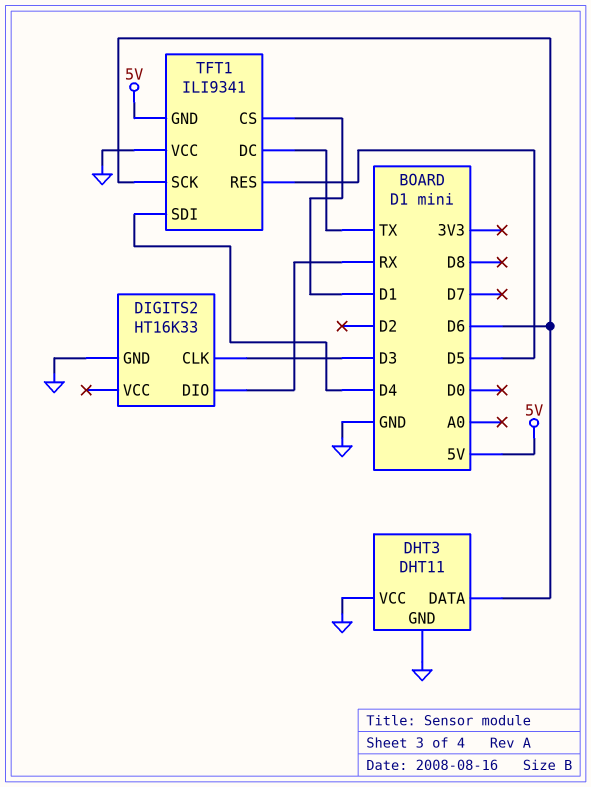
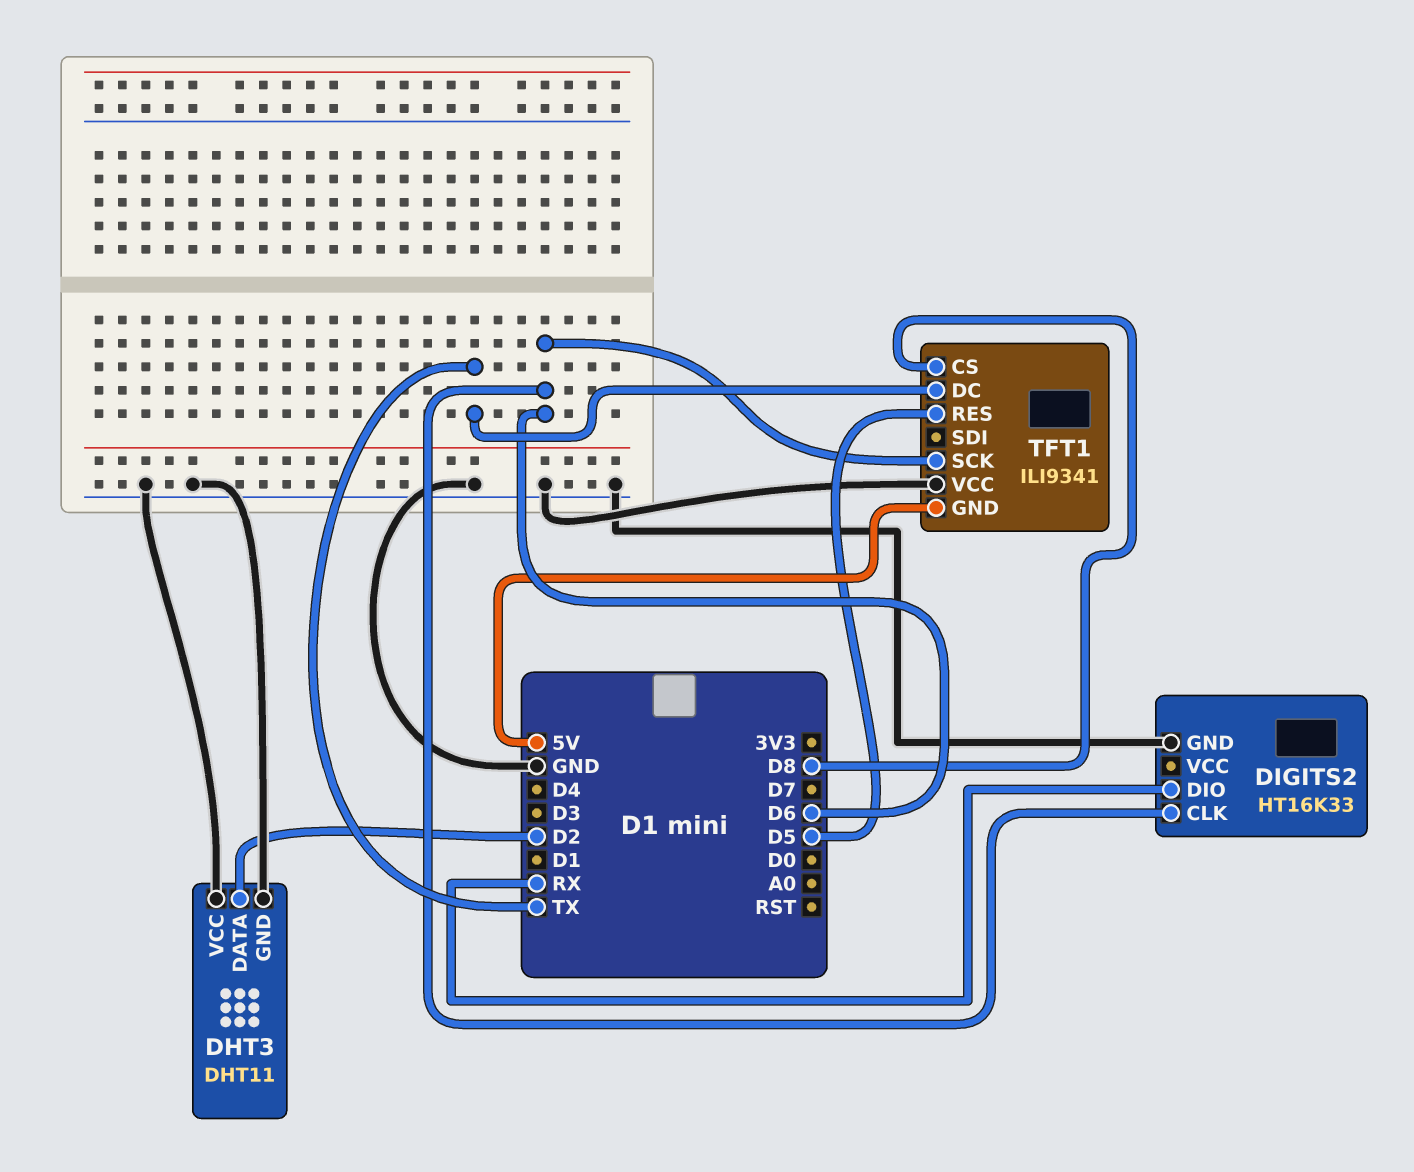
DHT3 pin DATA: D6 -> D2
DIGITS2 pin CLK: D3 -> D6
TFT1 pin CS: D1 -> D8
TFT1 pin SDI: D4 -> none

